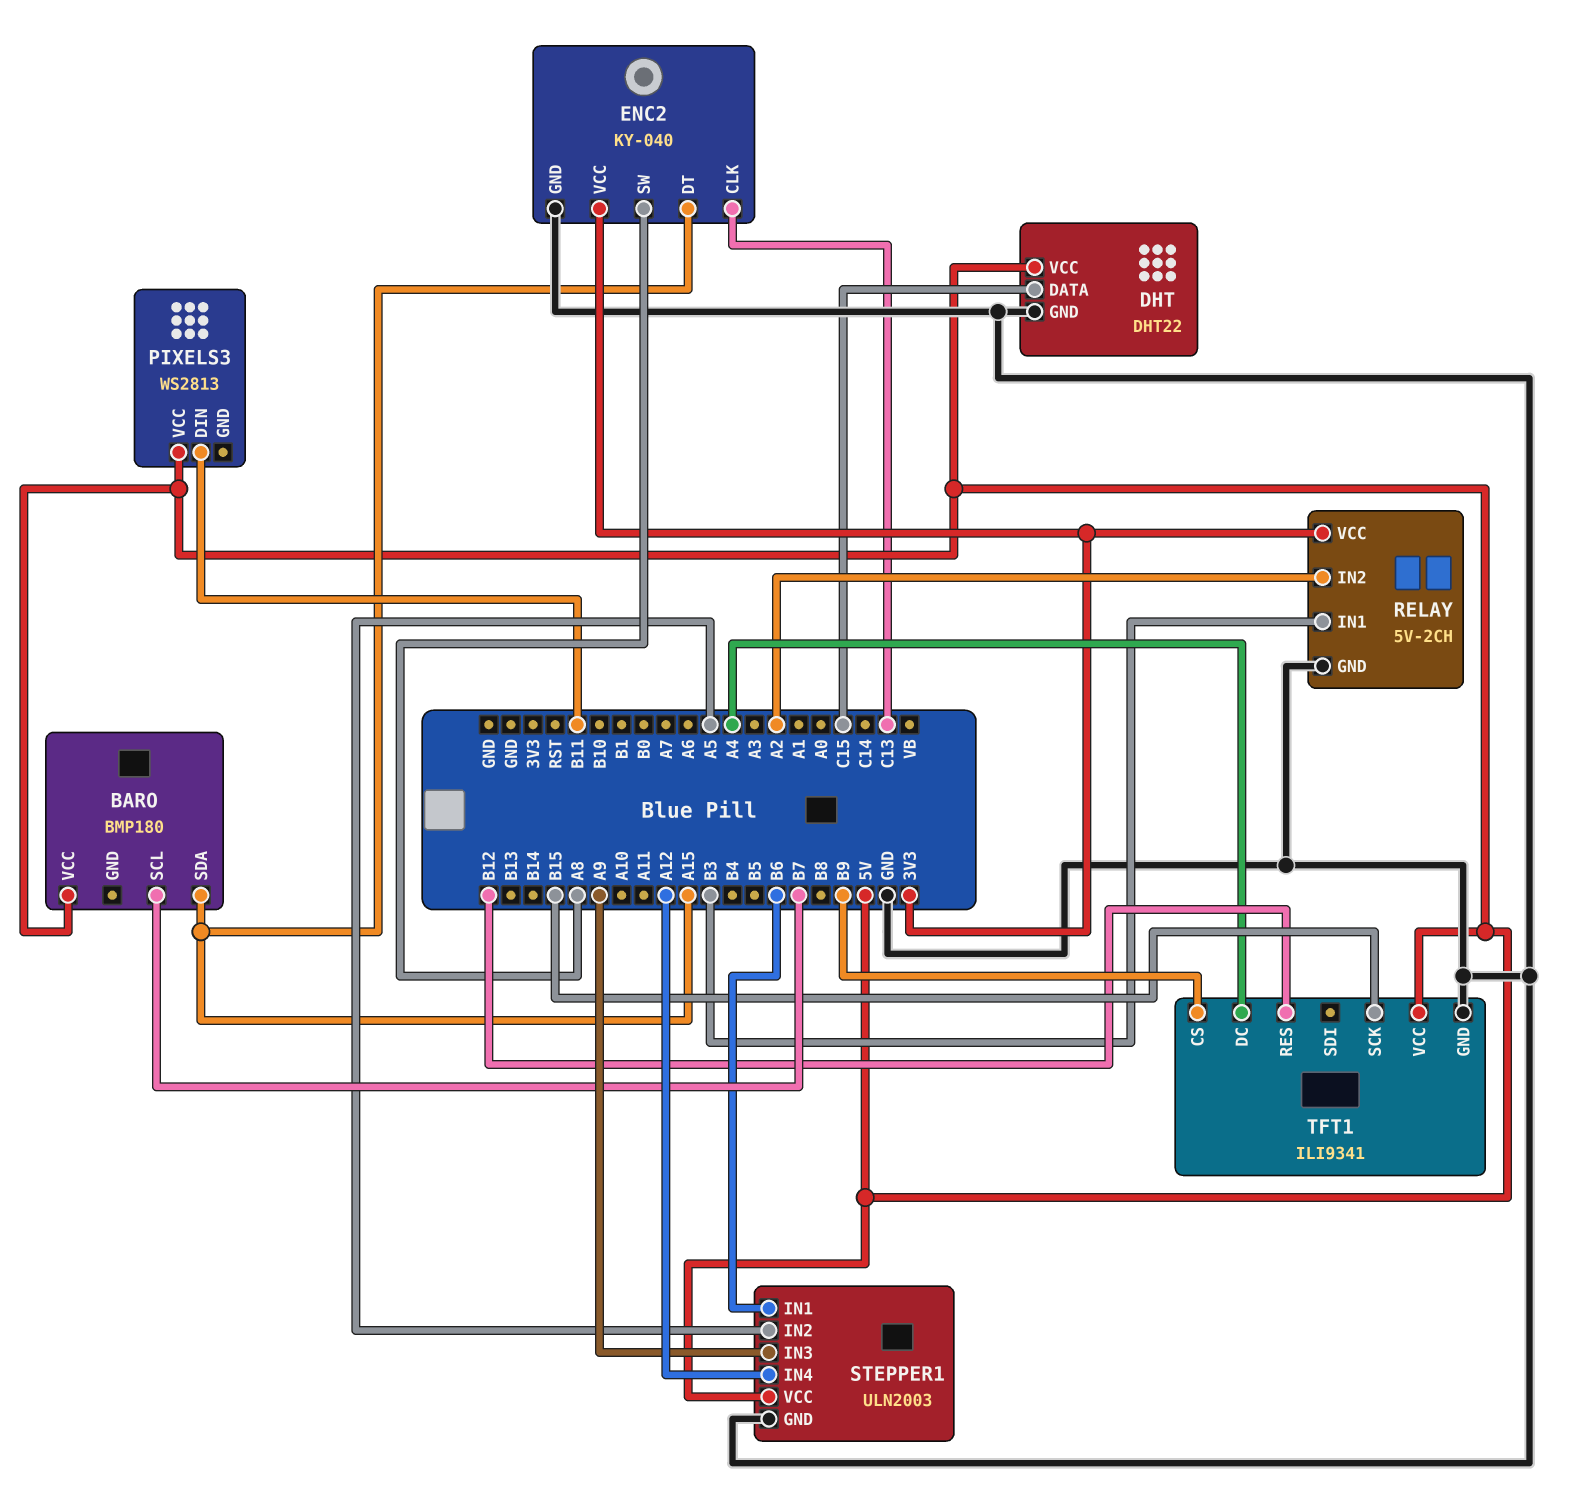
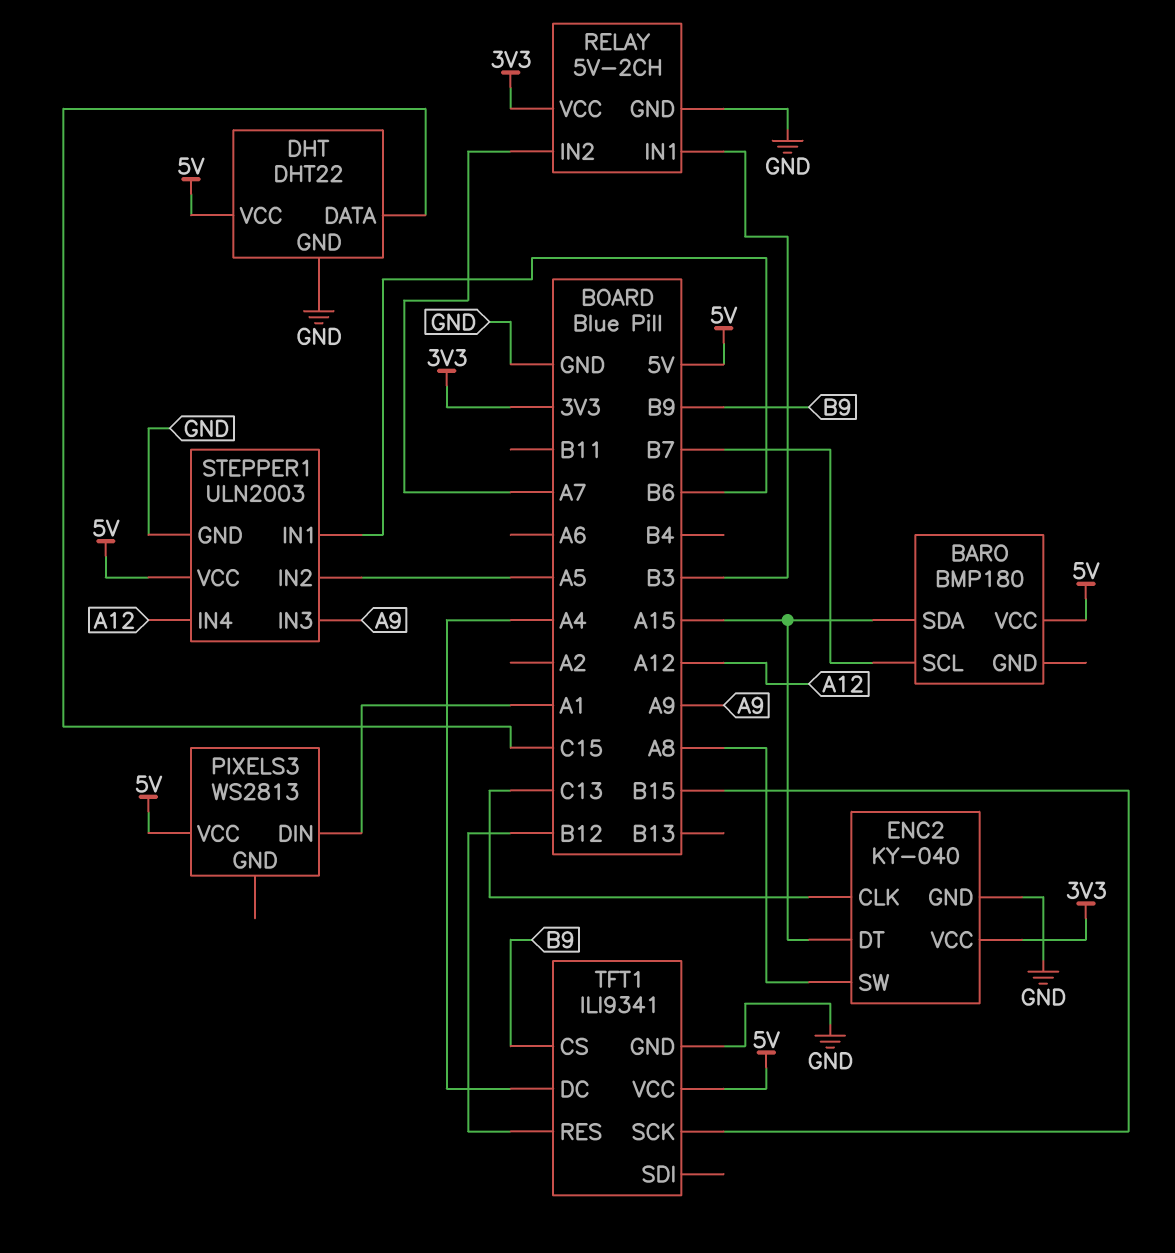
PIXELS3 pin DIN: B11 -> A1
RELAY pin IN2: A2 -> A7

